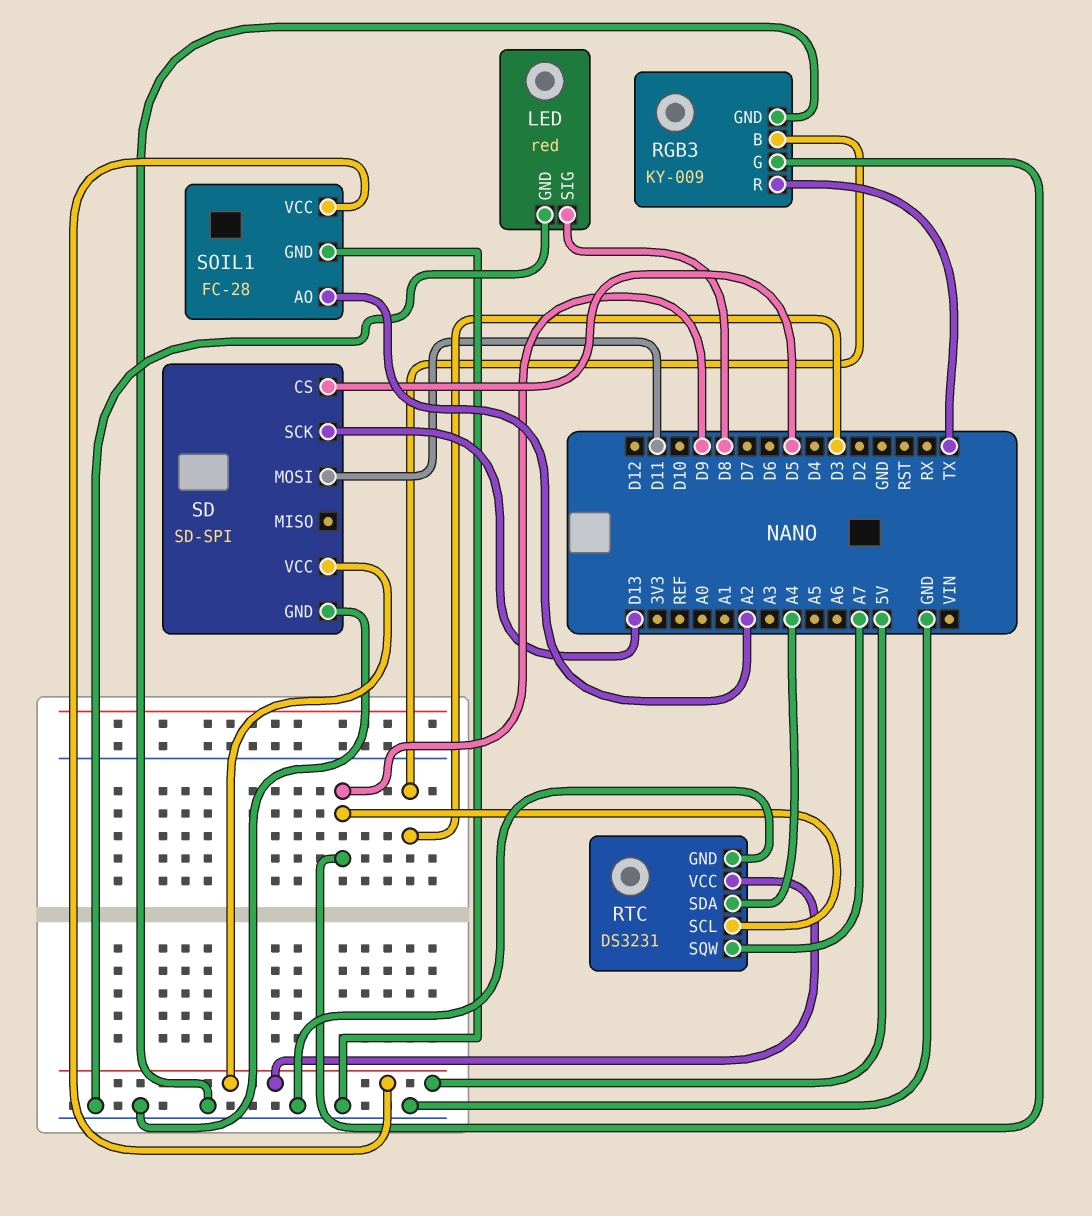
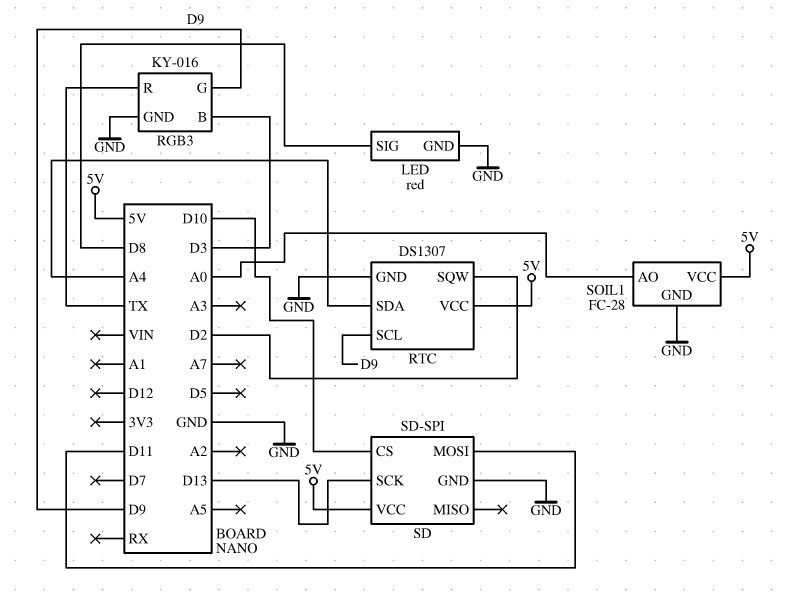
RGB3: KY-009 -> KY-016
RTC: DS3231 -> DS1307
RTC pin SQW: A7 -> D2
SD pin CS: D5 -> D10
SOIL1 pin AO: A2 -> A0

